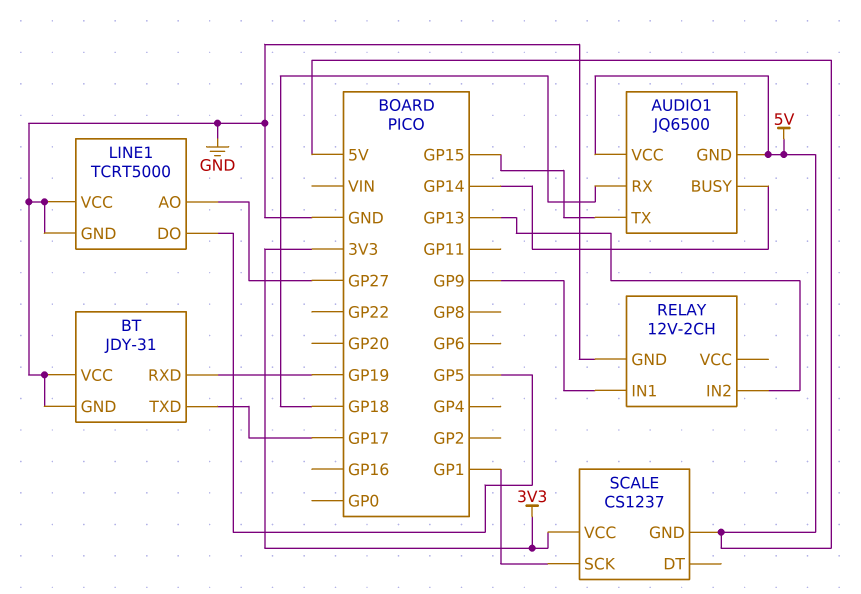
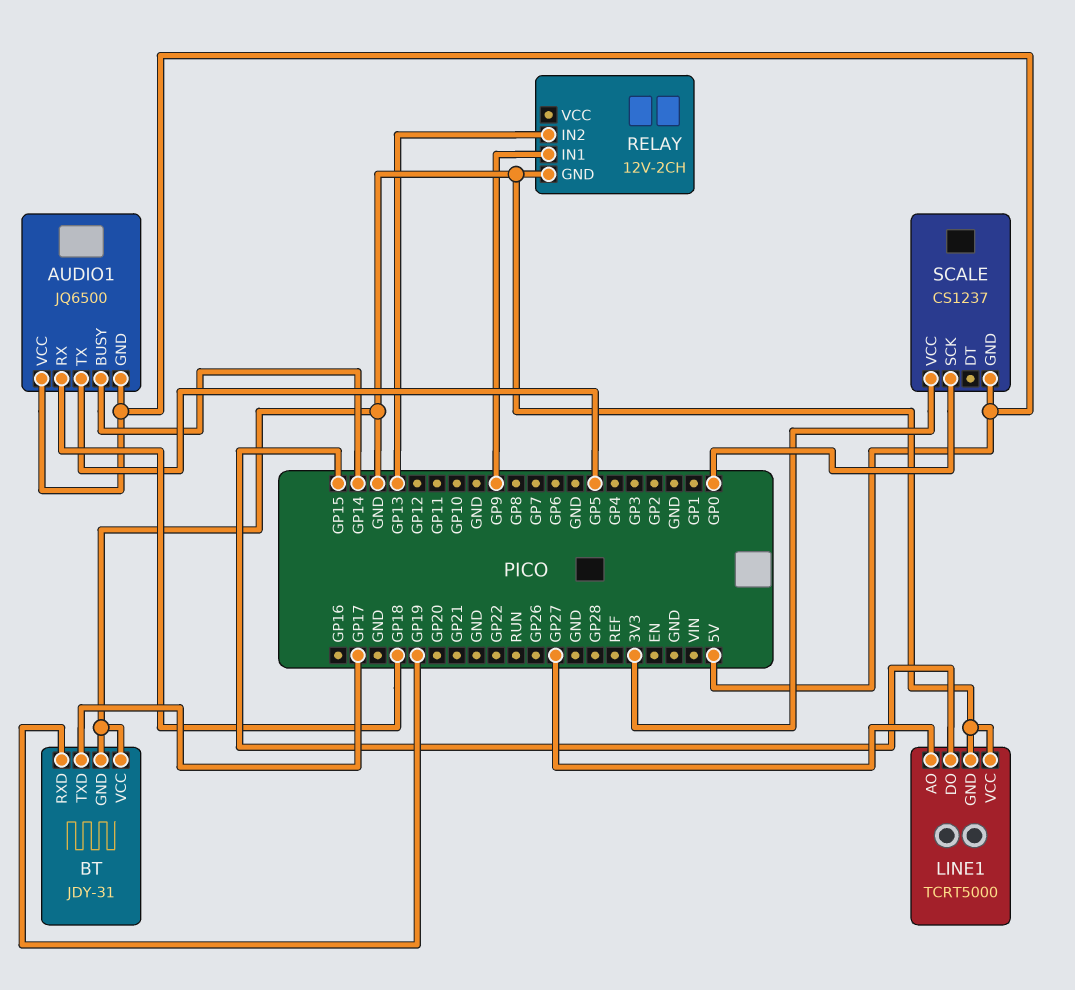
AUDIO1 pin TX: GP15 -> GP5
LINE1 pin DO: GP5 -> GP15
SCALE pin SCK: GP1 -> GP0

